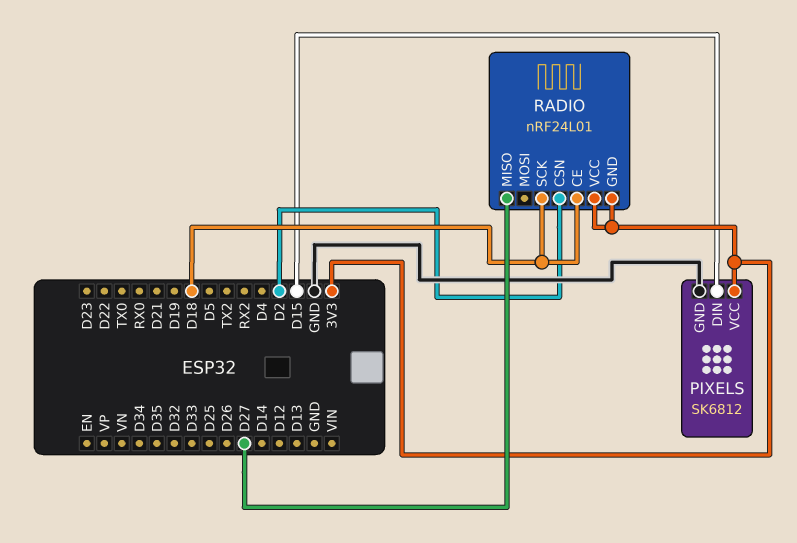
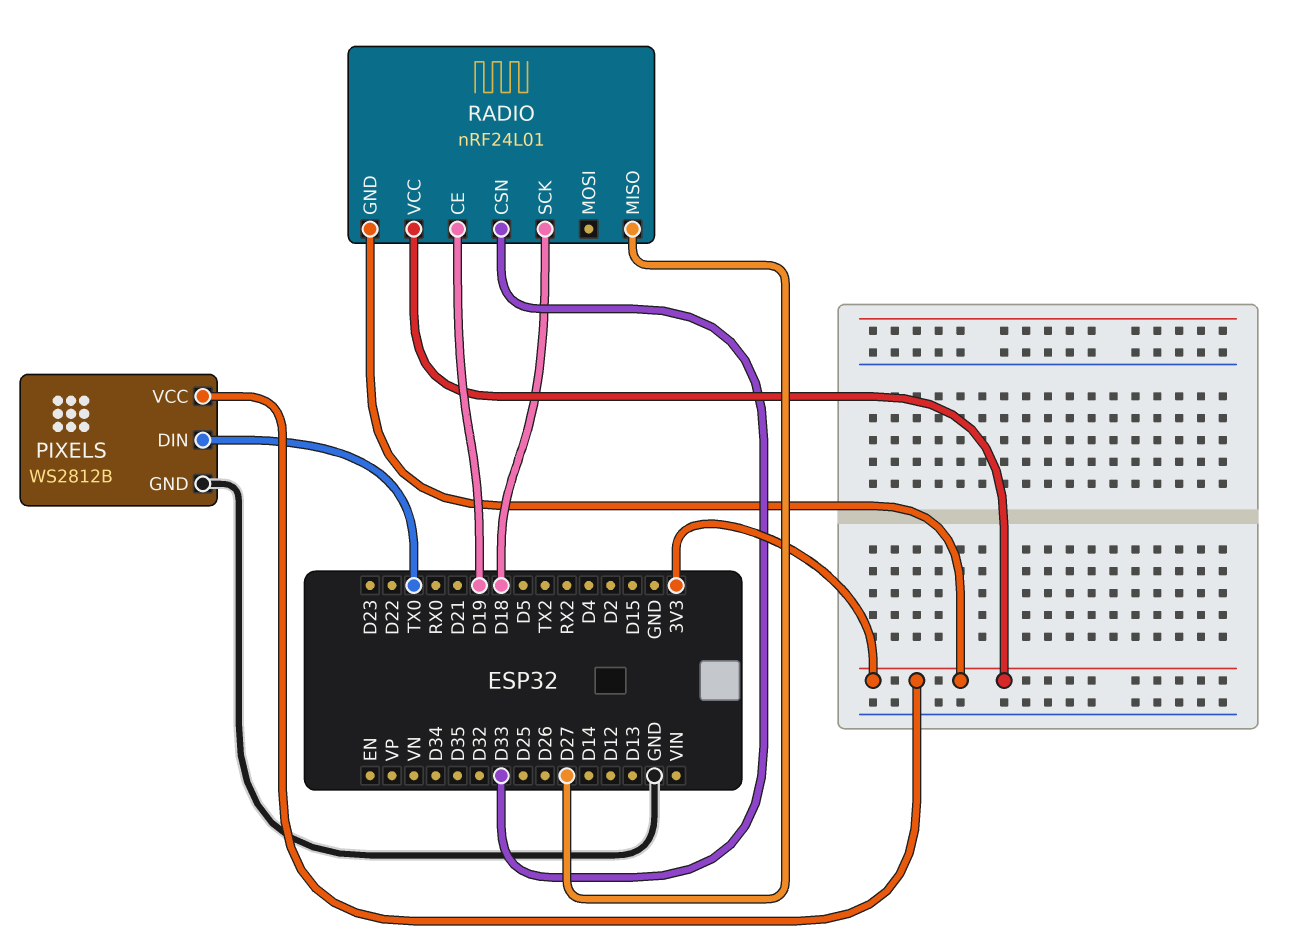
PIXELS: SK6812 -> WS2812B
PIXELS pin DIN: D15 -> TX0
RADIO pin CE: D18 -> D19
RADIO pin CSN: D2 -> D33

